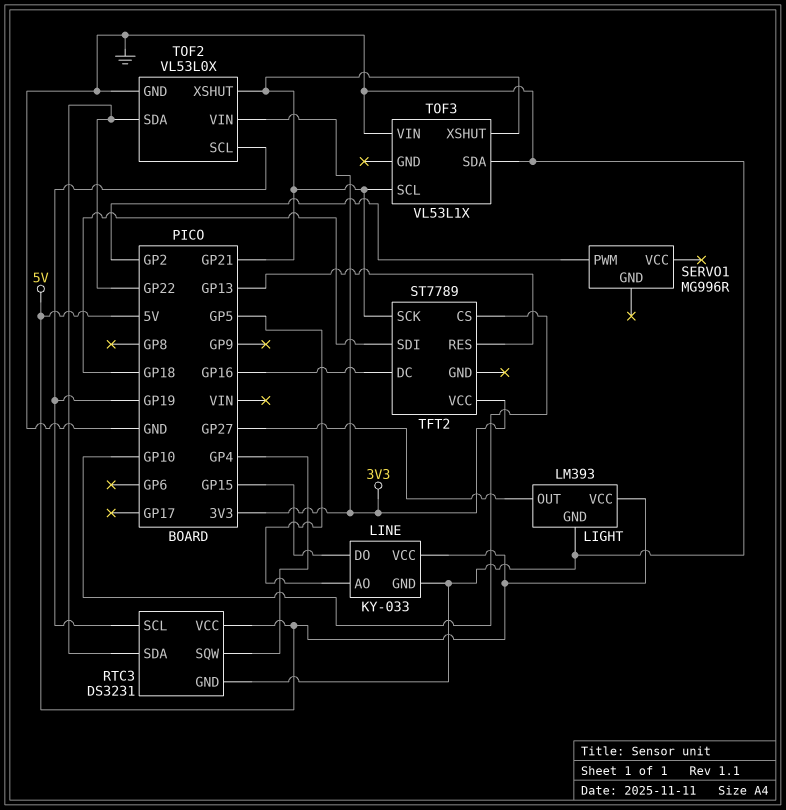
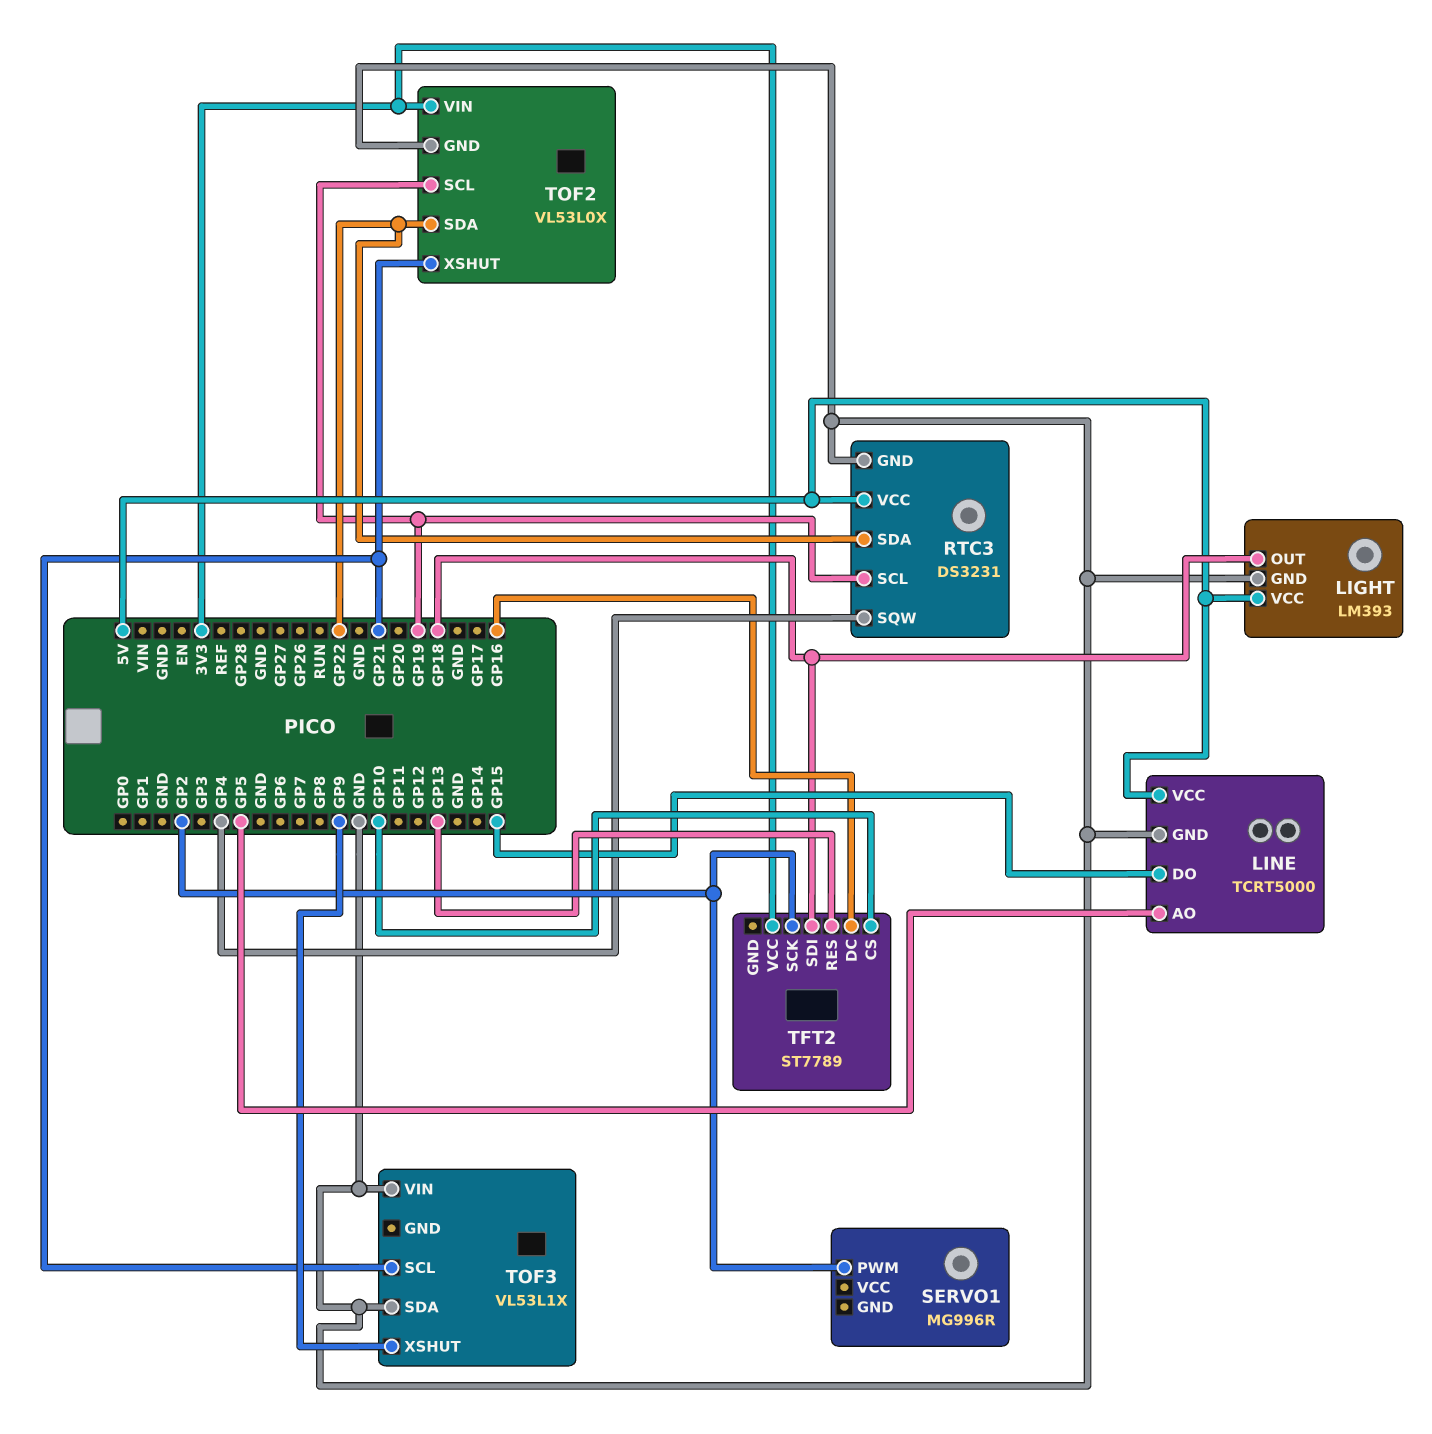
LIGHT pin OUT: GP27 -> GP18
LINE: KY-033 -> TCRT5000
TFT2 pin SCK: GP21 -> GP2
TOF3 pin XSHUT: GP21 -> GP9

